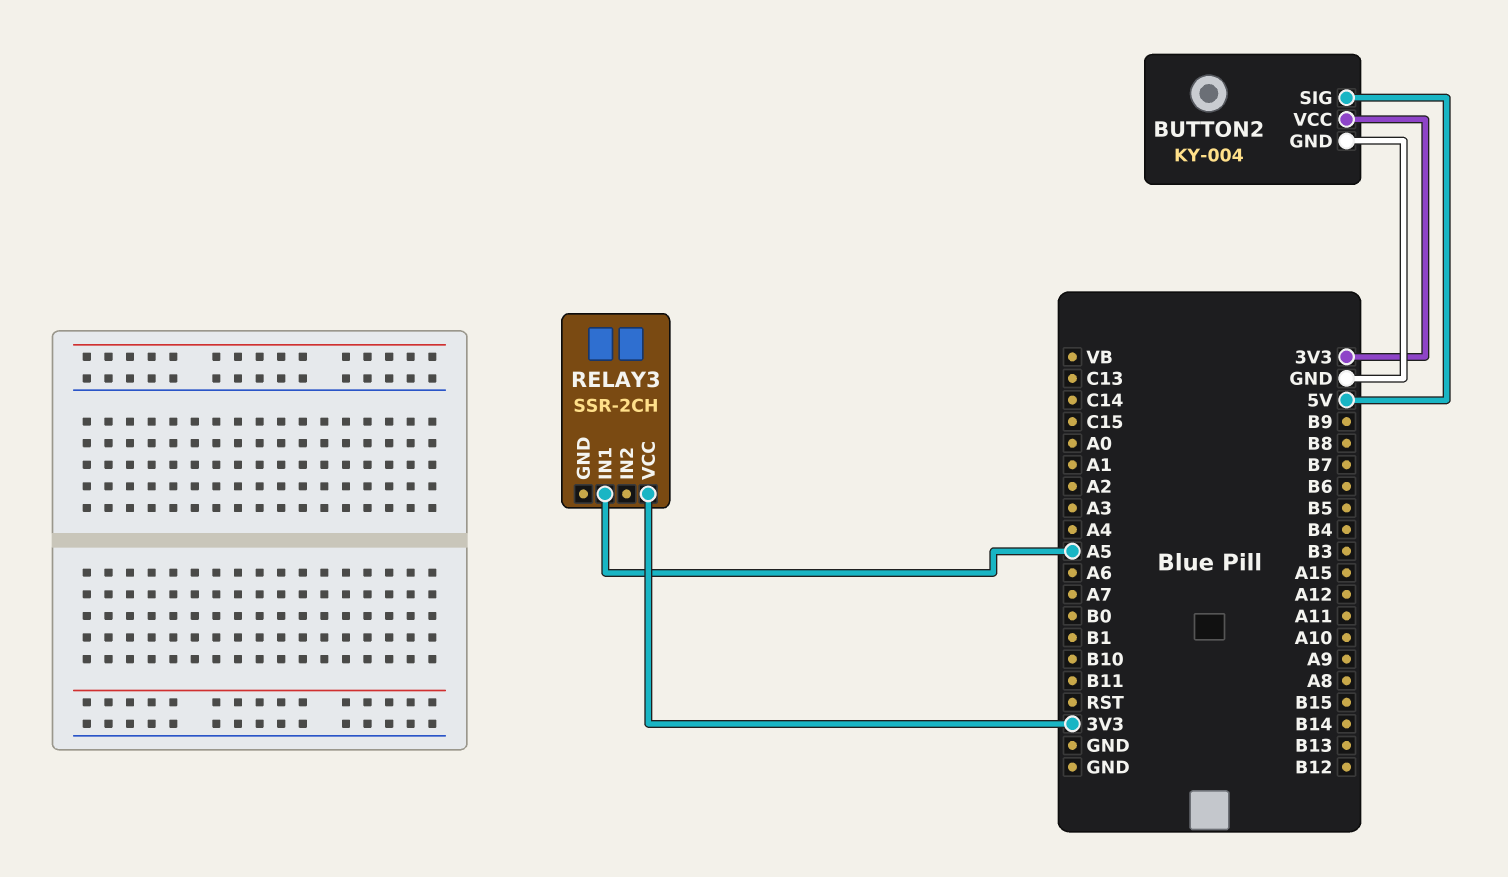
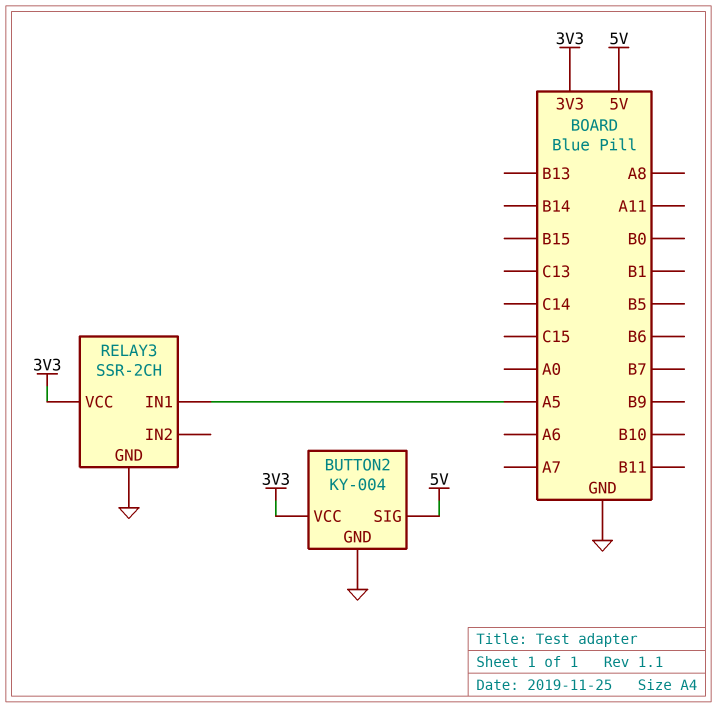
RELAY3 pin GND: none -> GND

